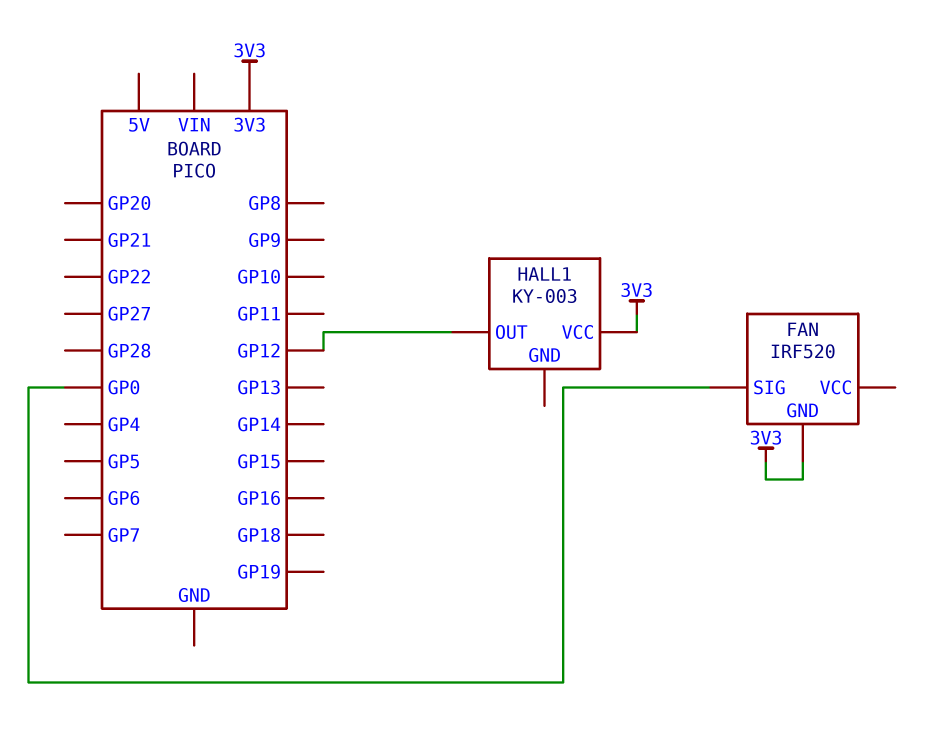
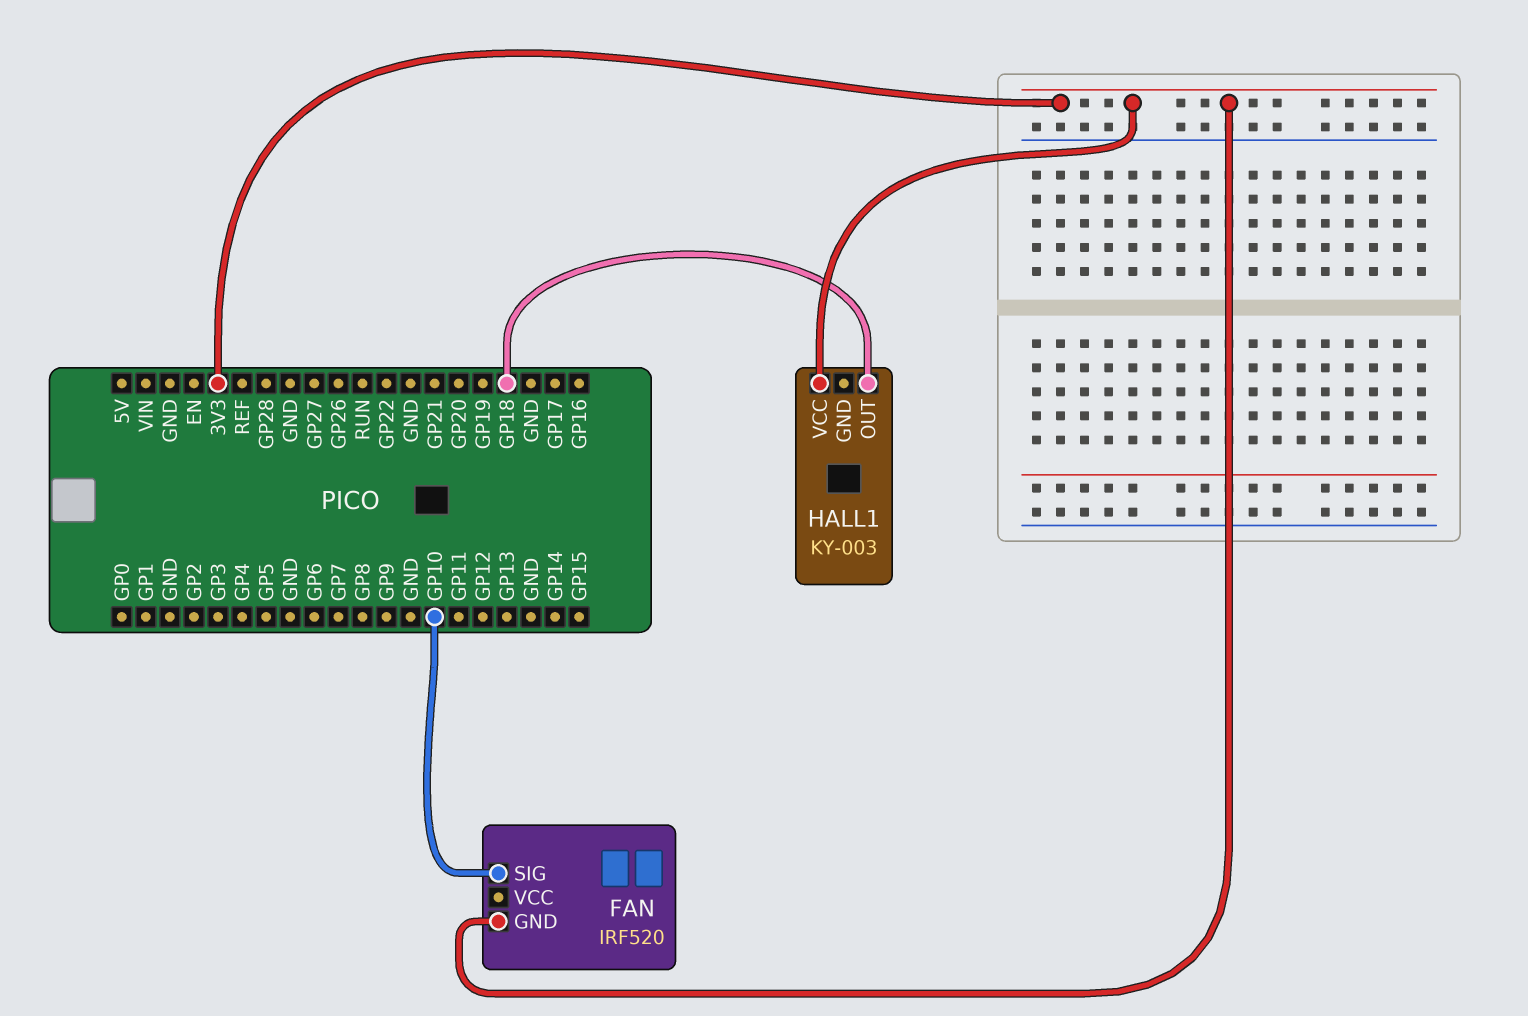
FAN pin SIG: GP0 -> GP10
HALL1 pin OUT: GP12 -> GP18

